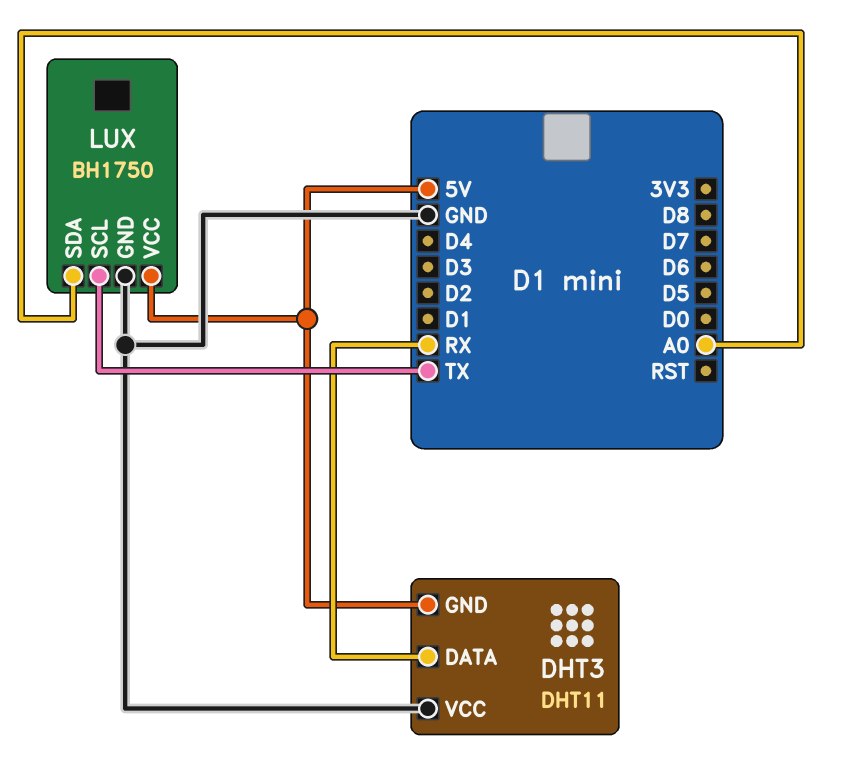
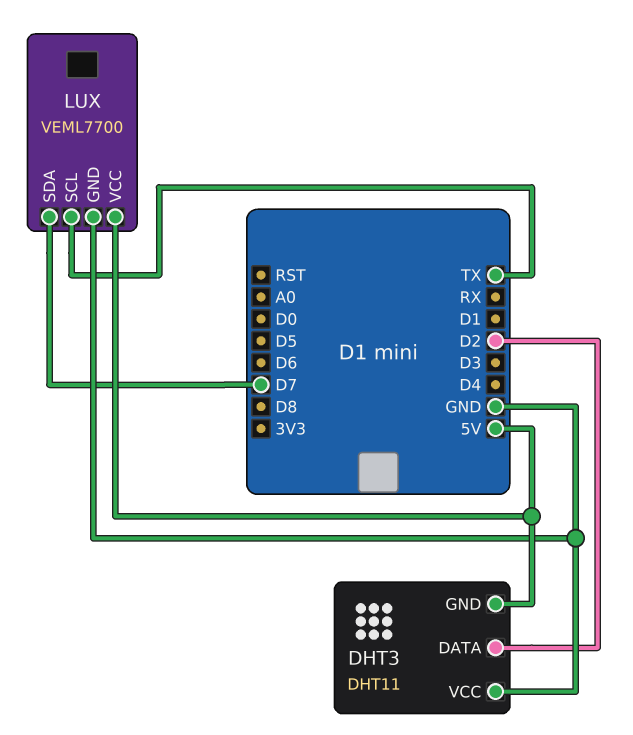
DHT3 pin DATA: RX -> D2
LUX: BH1750 -> VEML7700
LUX pin SDA: A0 -> D7

